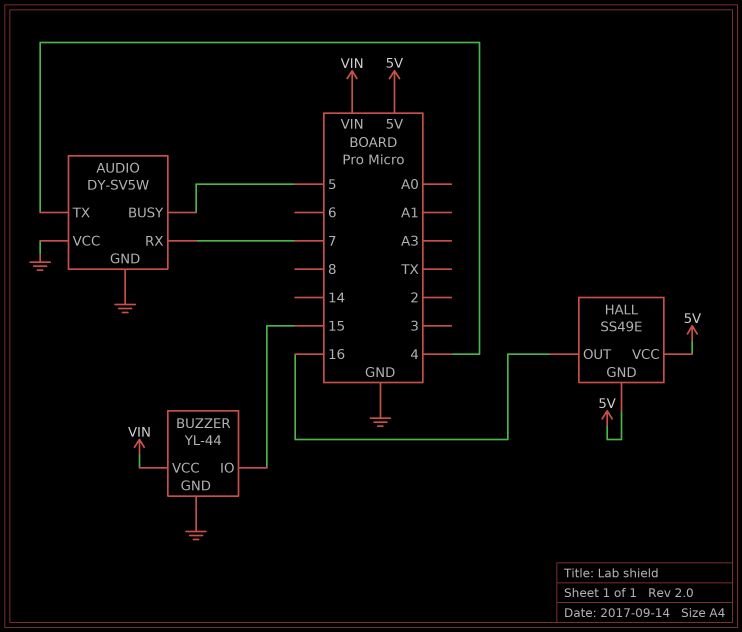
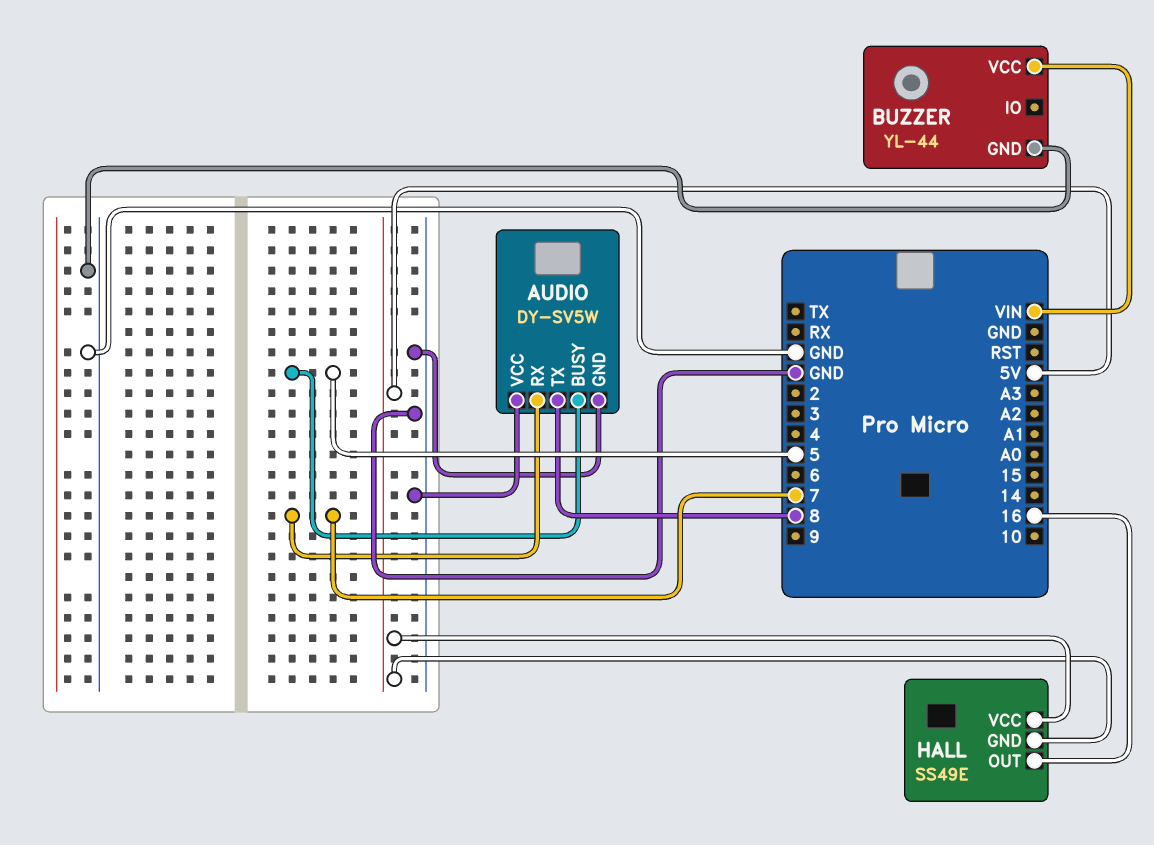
AUDIO pin TX: 4 -> 8
BUZZER pin IO: 15 -> none

